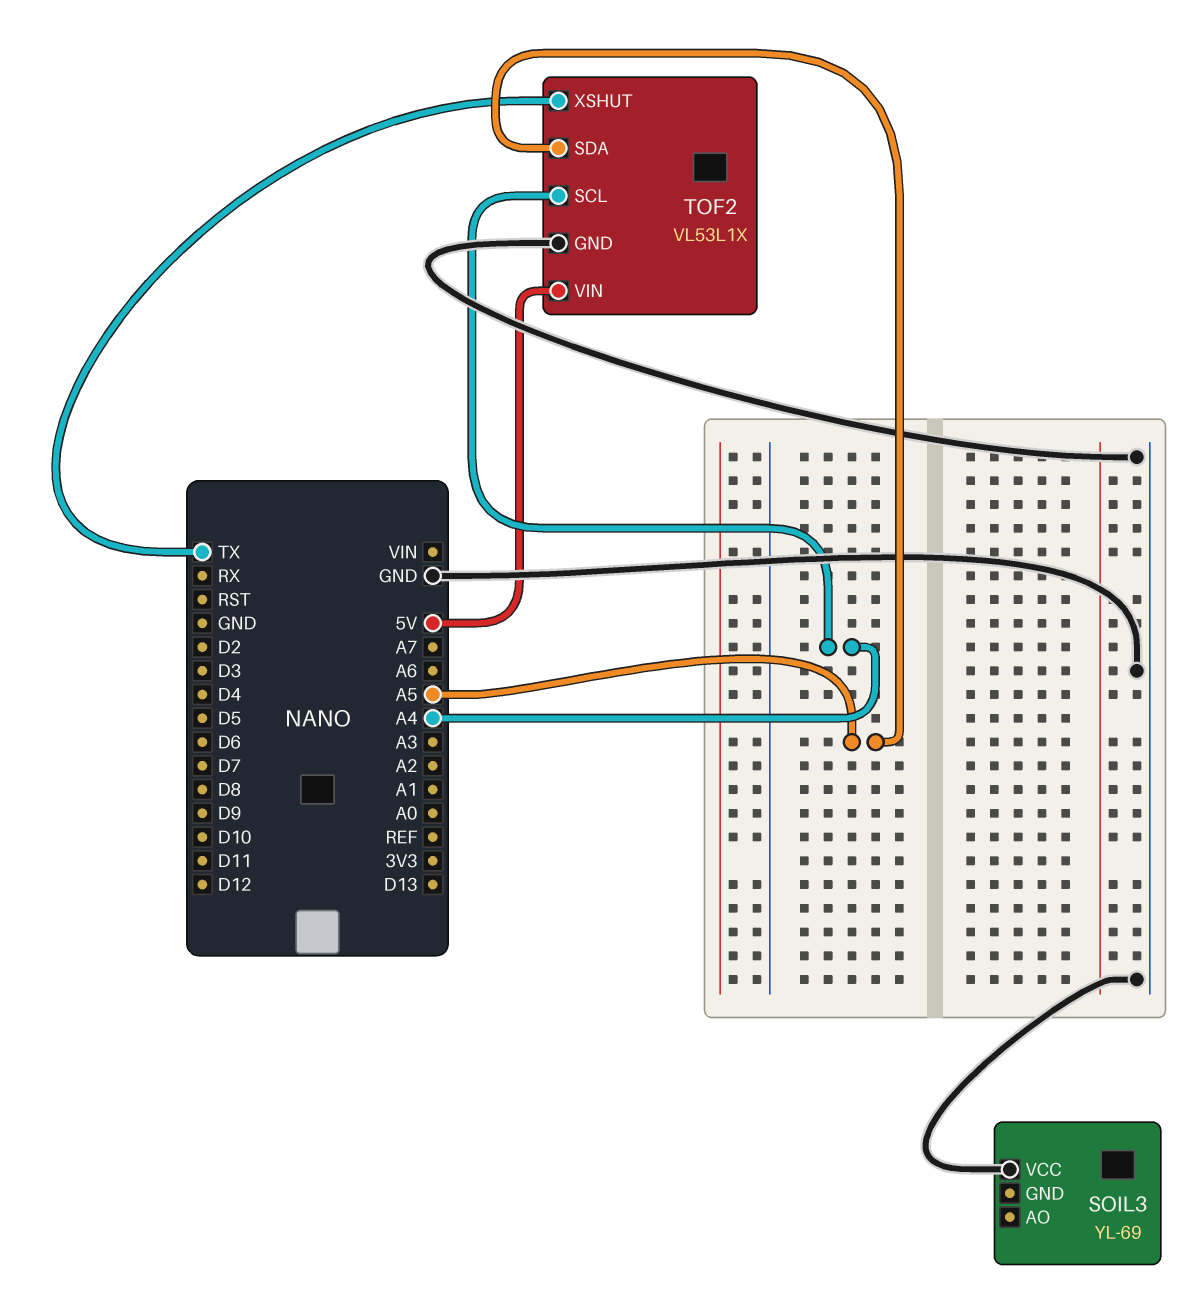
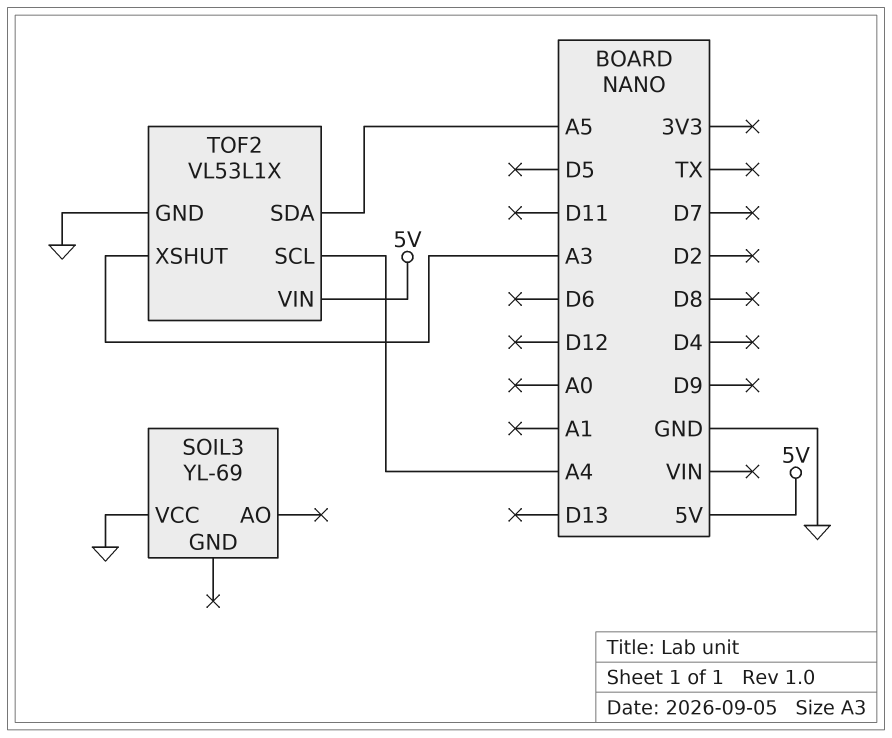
TOF2 pin XSHUT: TX -> A3

